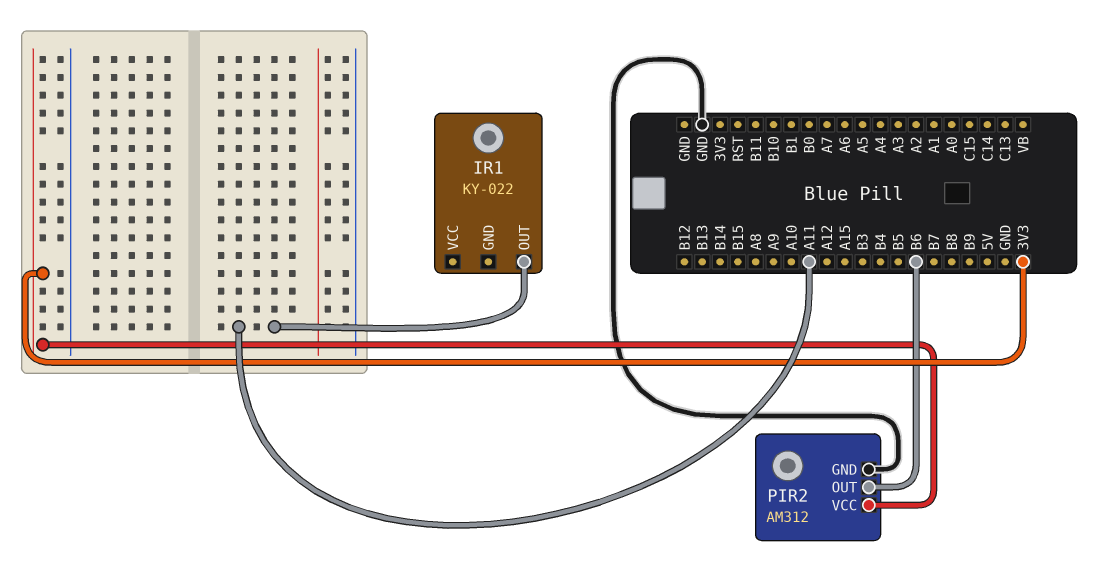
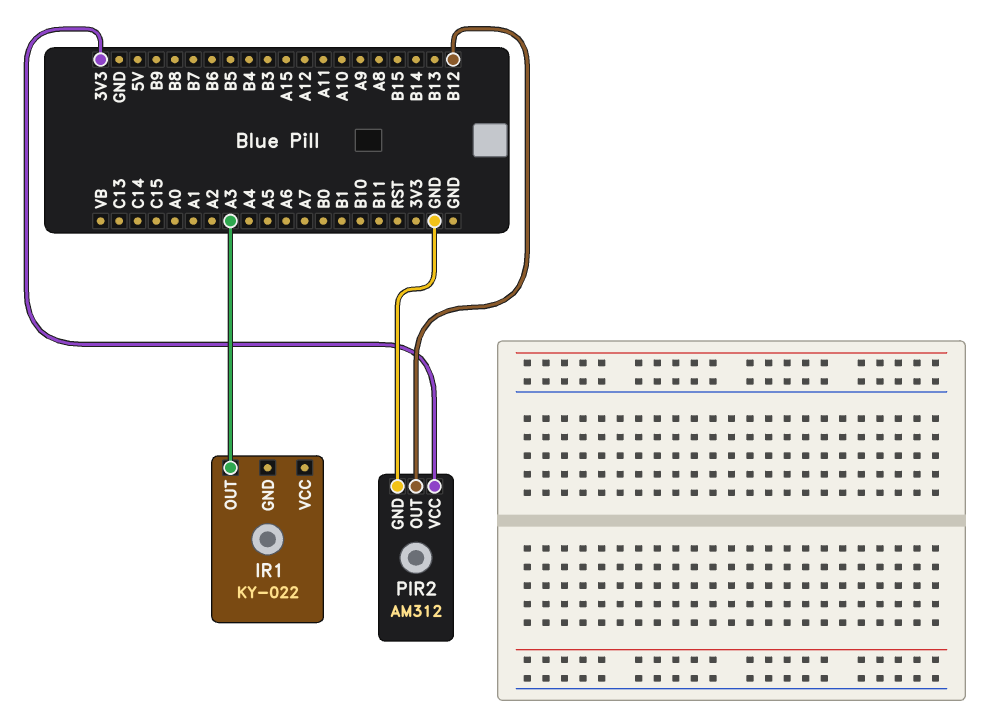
IR1 pin OUT: A11 -> A3
PIR2 pin OUT: B6 -> B12

